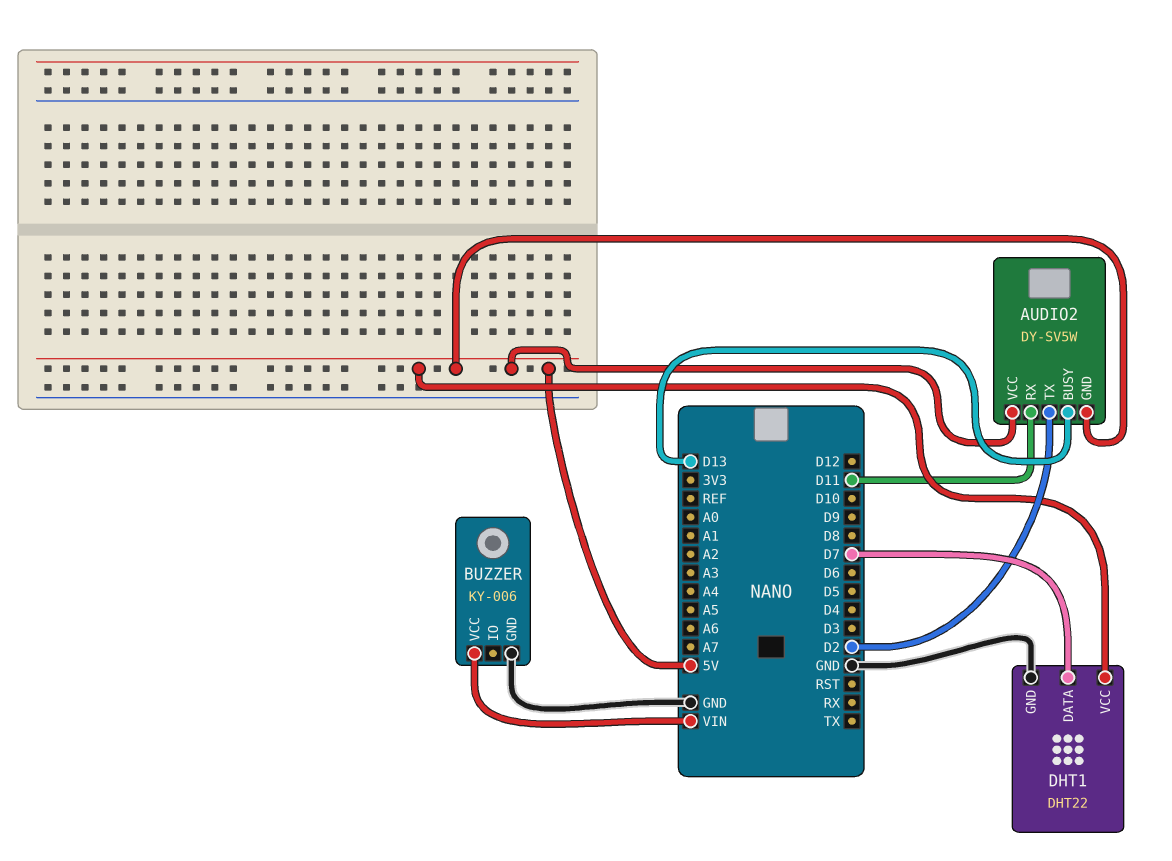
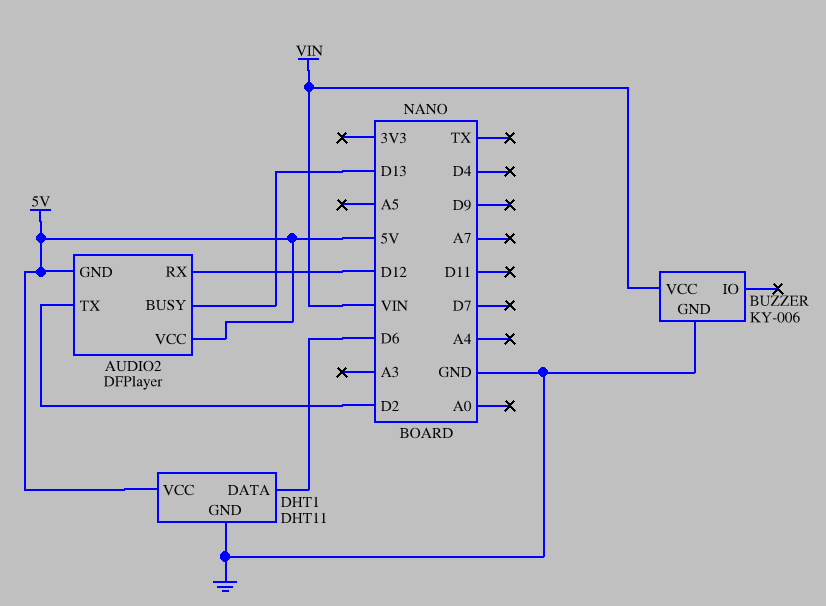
AUDIO2: DY-SV5W -> DFPlayer
AUDIO2 pin RX: D11 -> D12
DHT1: DHT22 -> DHT11
DHT1 pin DATA: D7 -> D6

